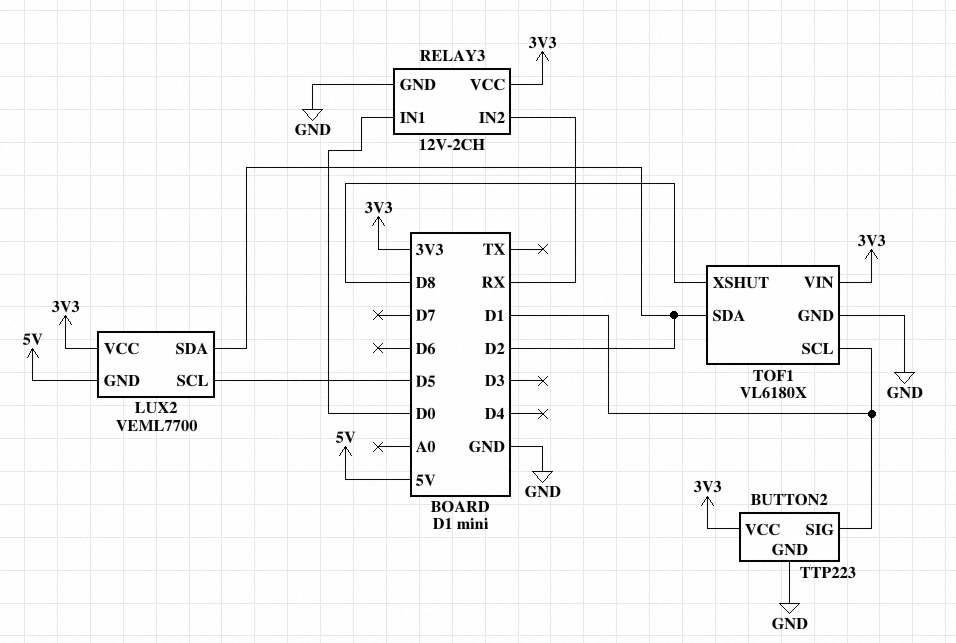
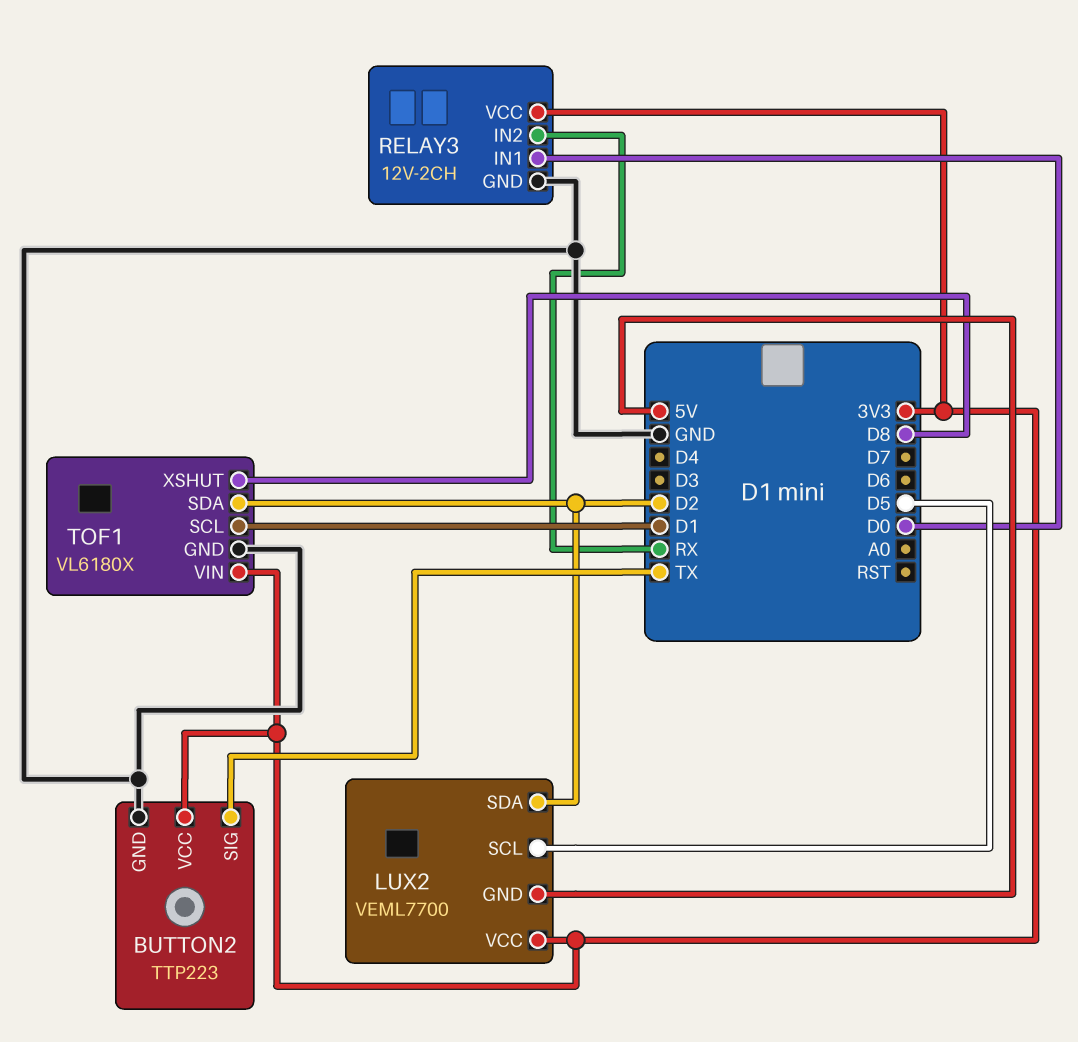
BUTTON2 pin SIG: D1 -> TX

